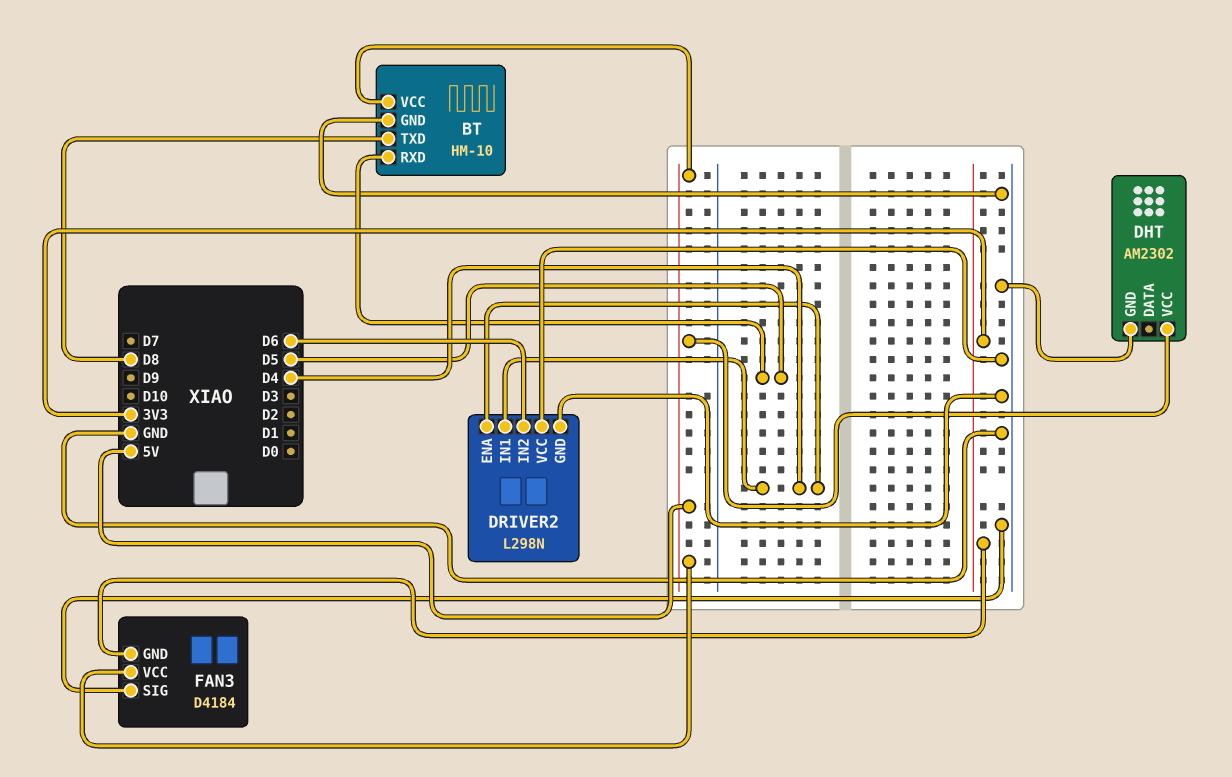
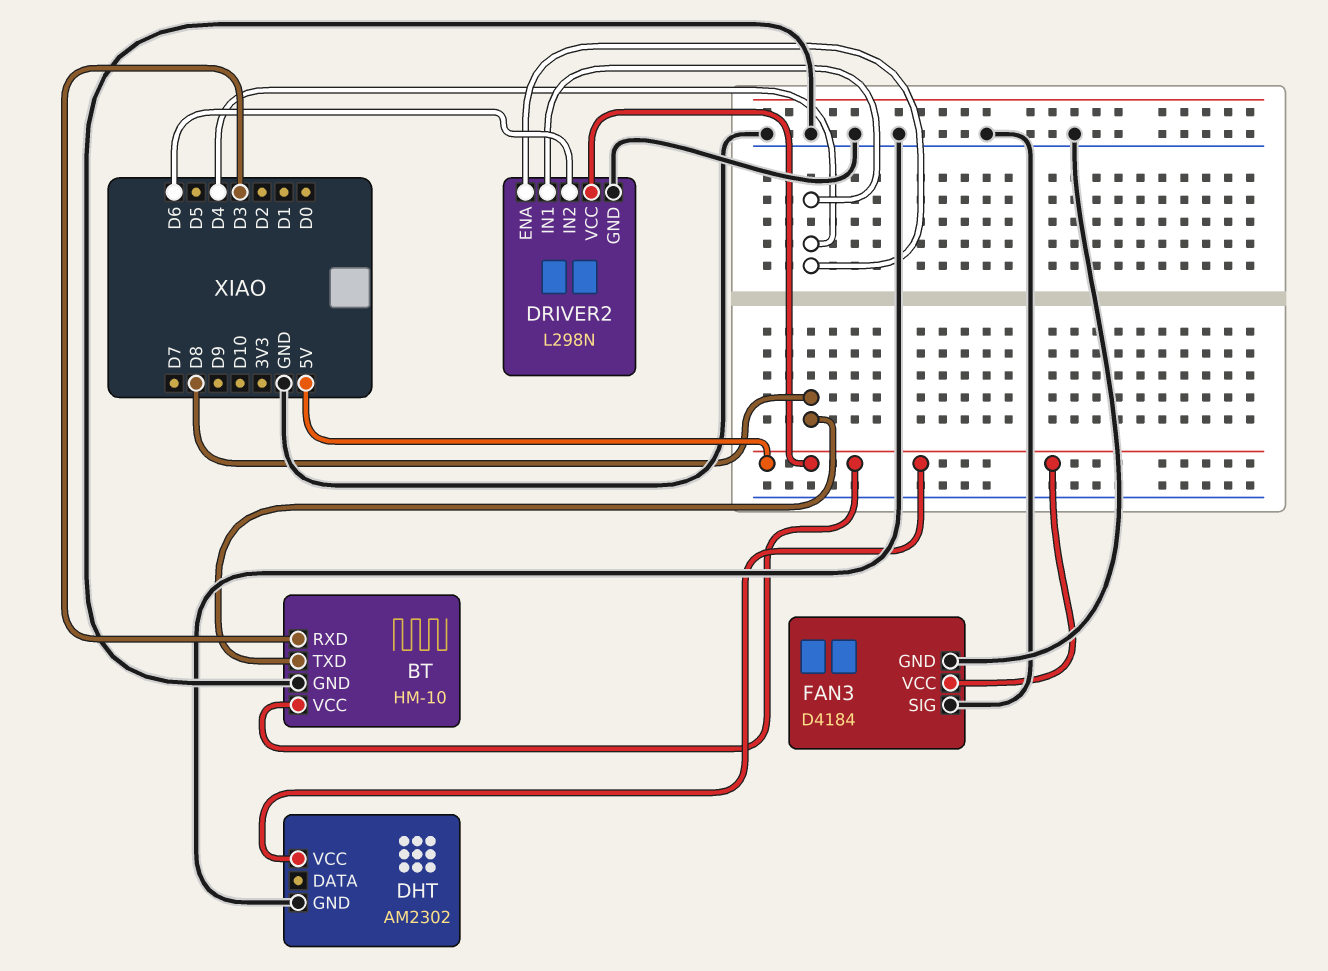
BT pin RXD: D5 -> D3
DRIVER2 pin VCC: GND -> 5V
FAN3 pin GND: 3V3 -> GND

